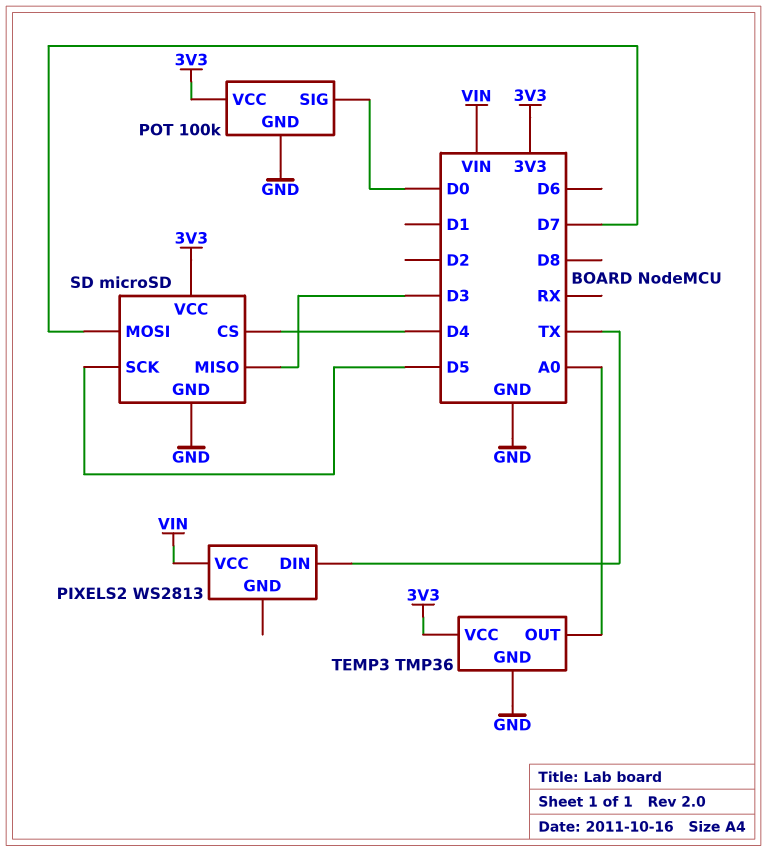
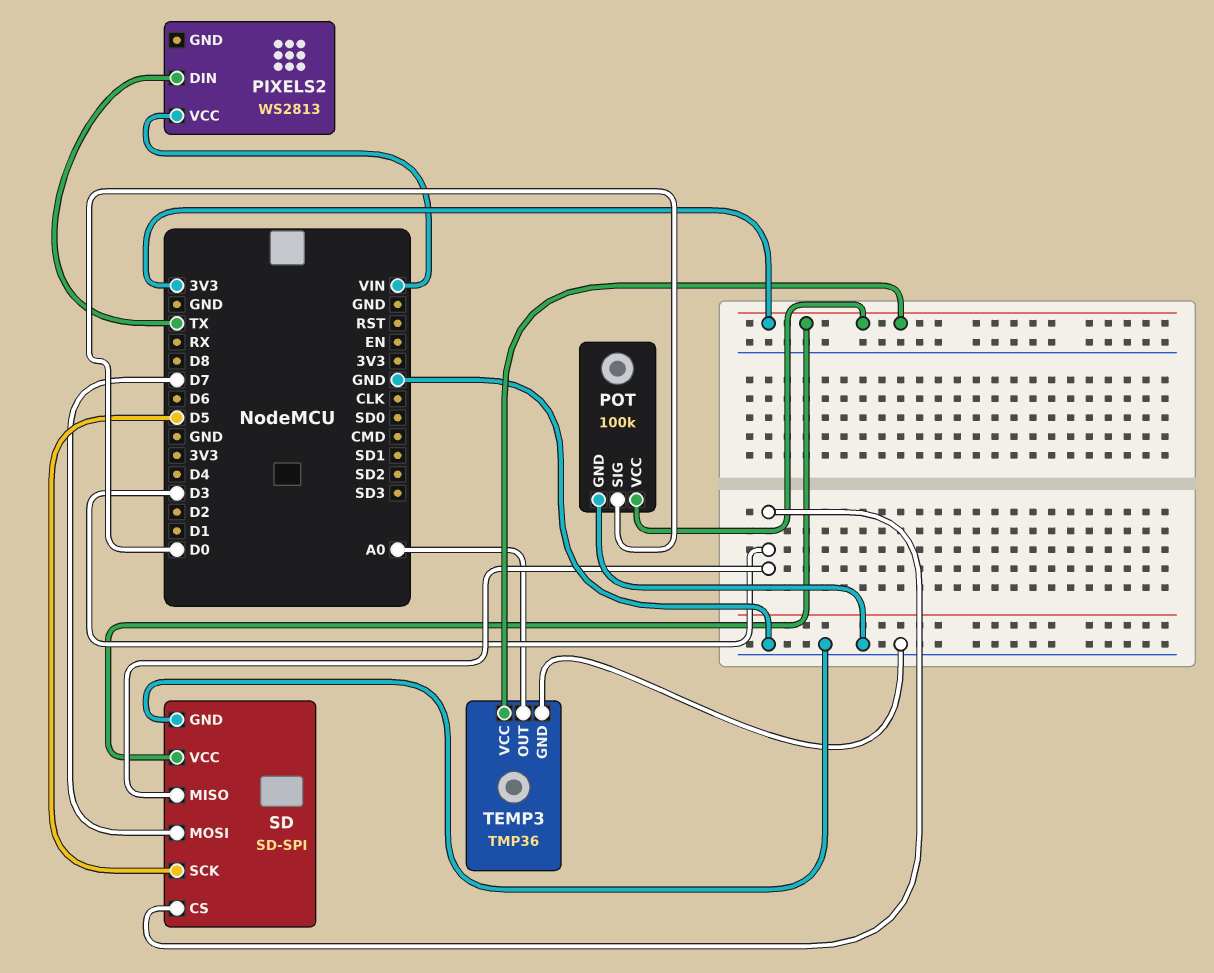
SD: microSD -> SD-SPI
SD pin CS: D4 -> D3

